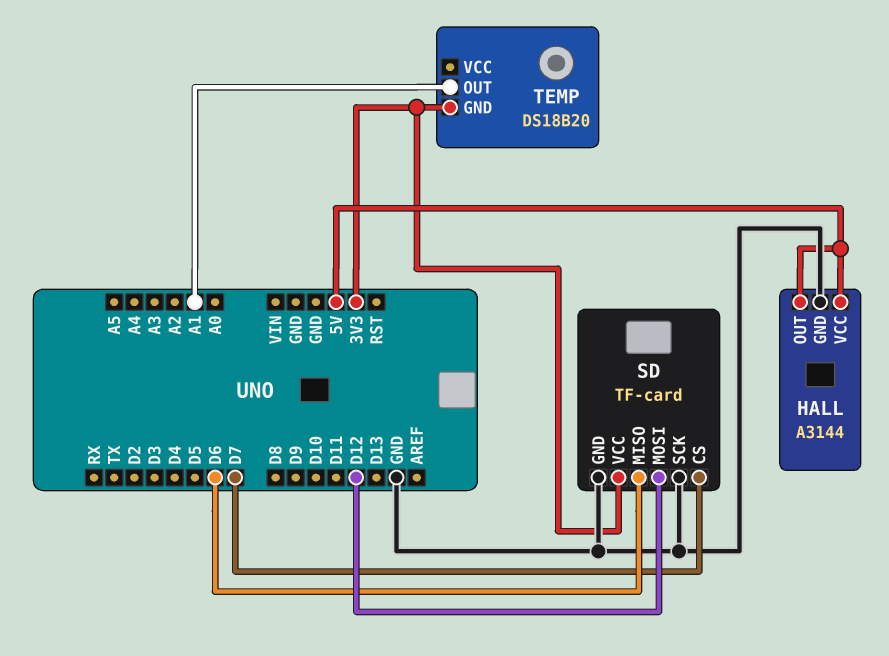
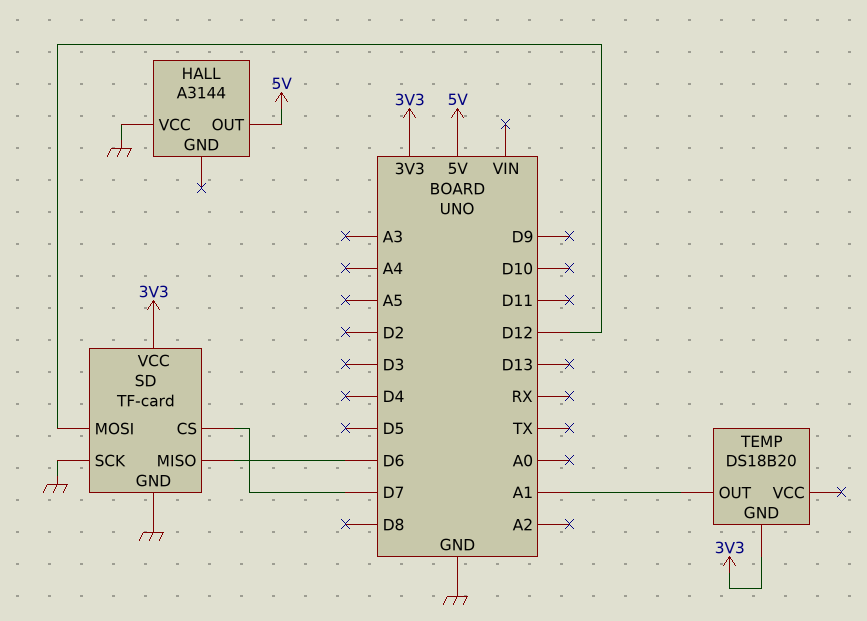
HALL pin GND: GND -> none
HALL pin VCC: 5V -> GND

